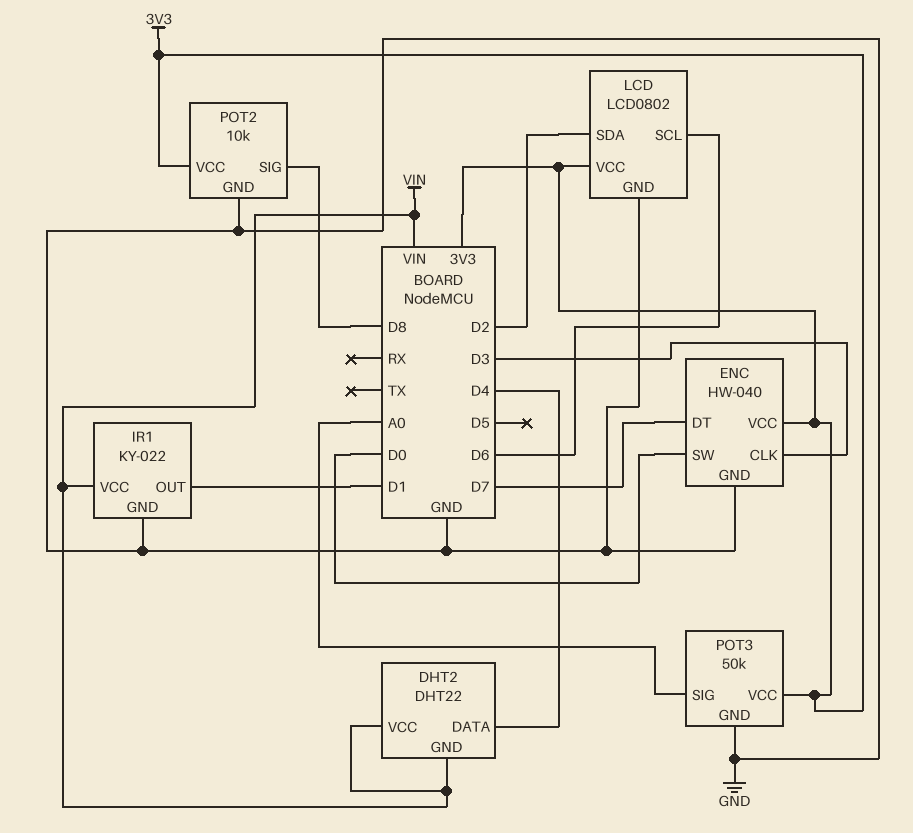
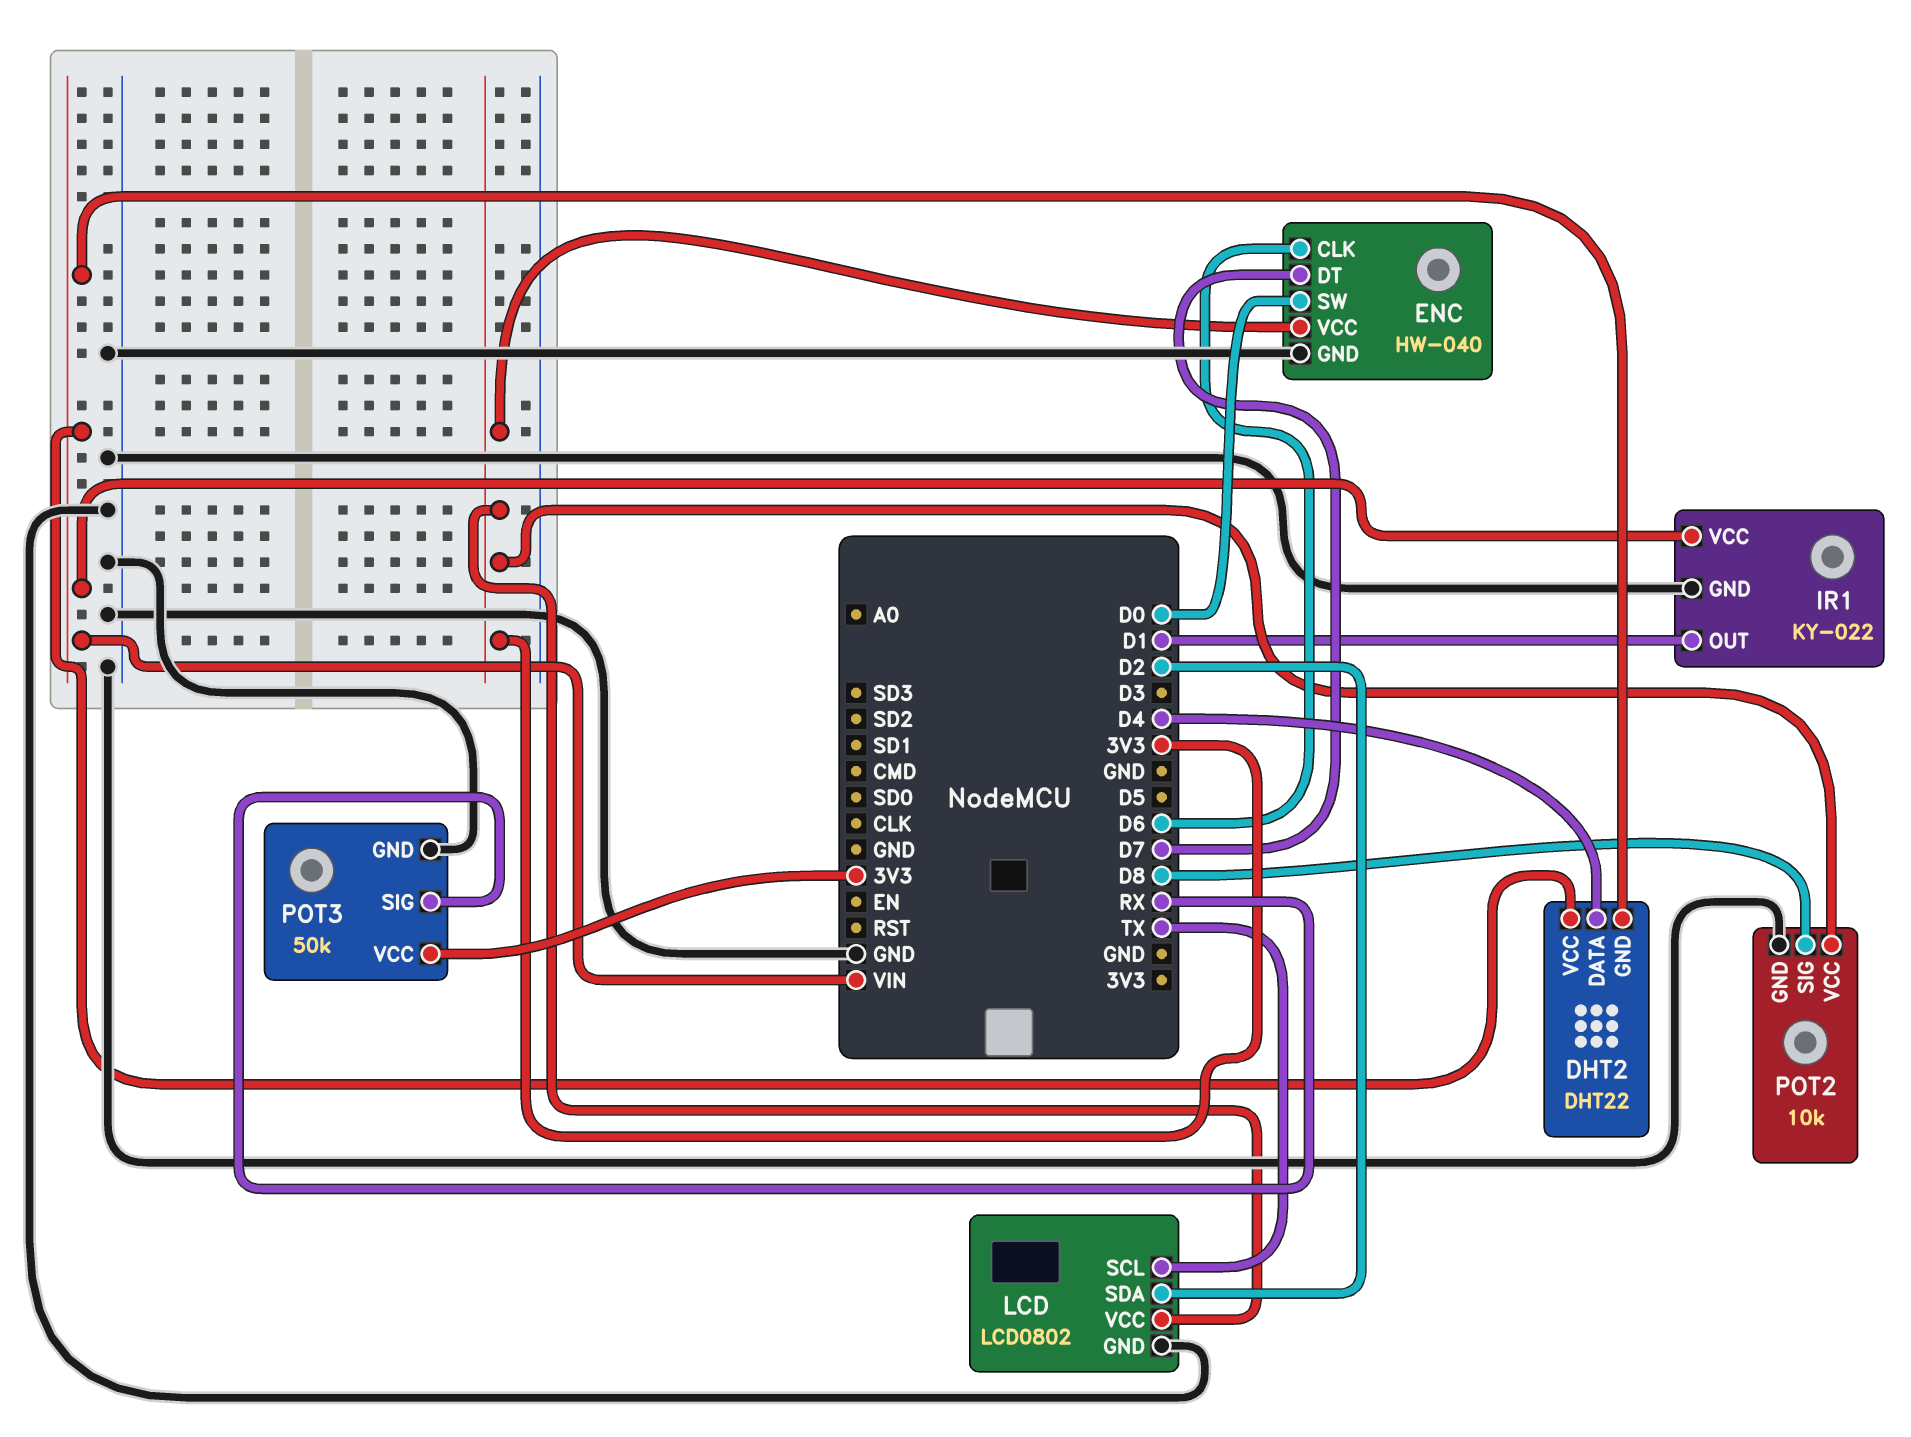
ENC pin CLK: D3 -> D6
LCD pin SCL: D6 -> TX
POT3 pin SIG: A0 -> RX

